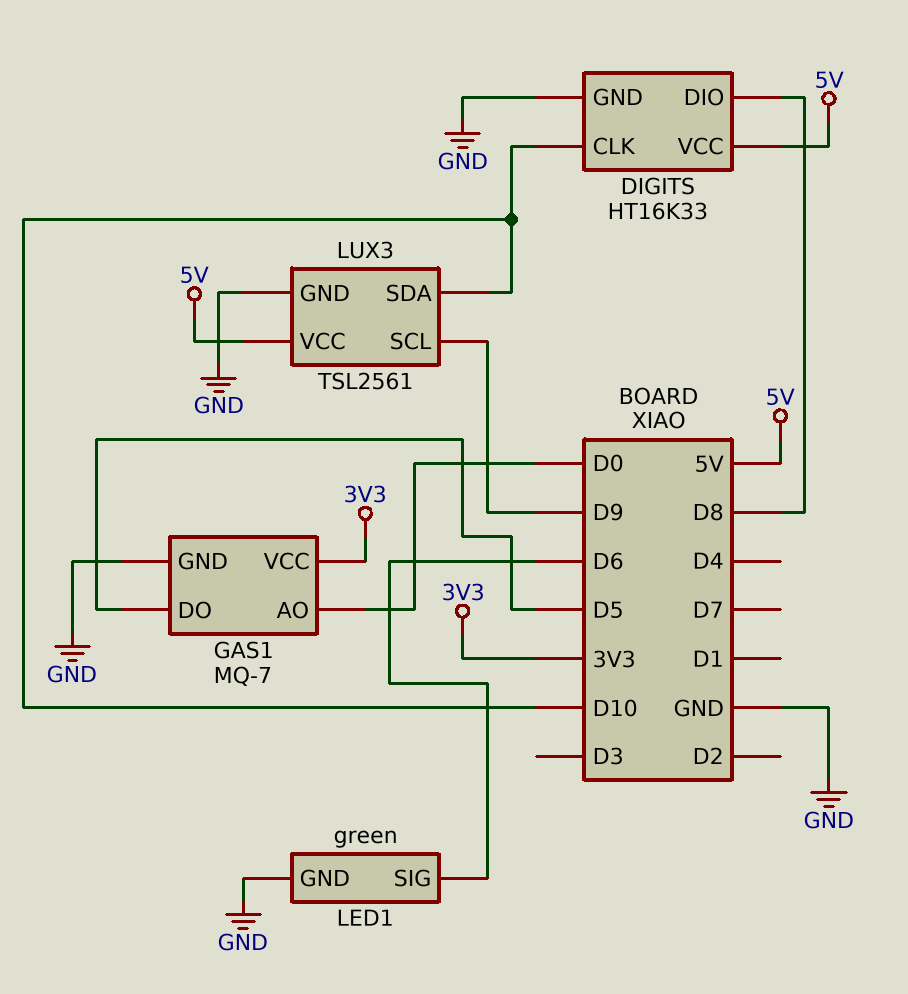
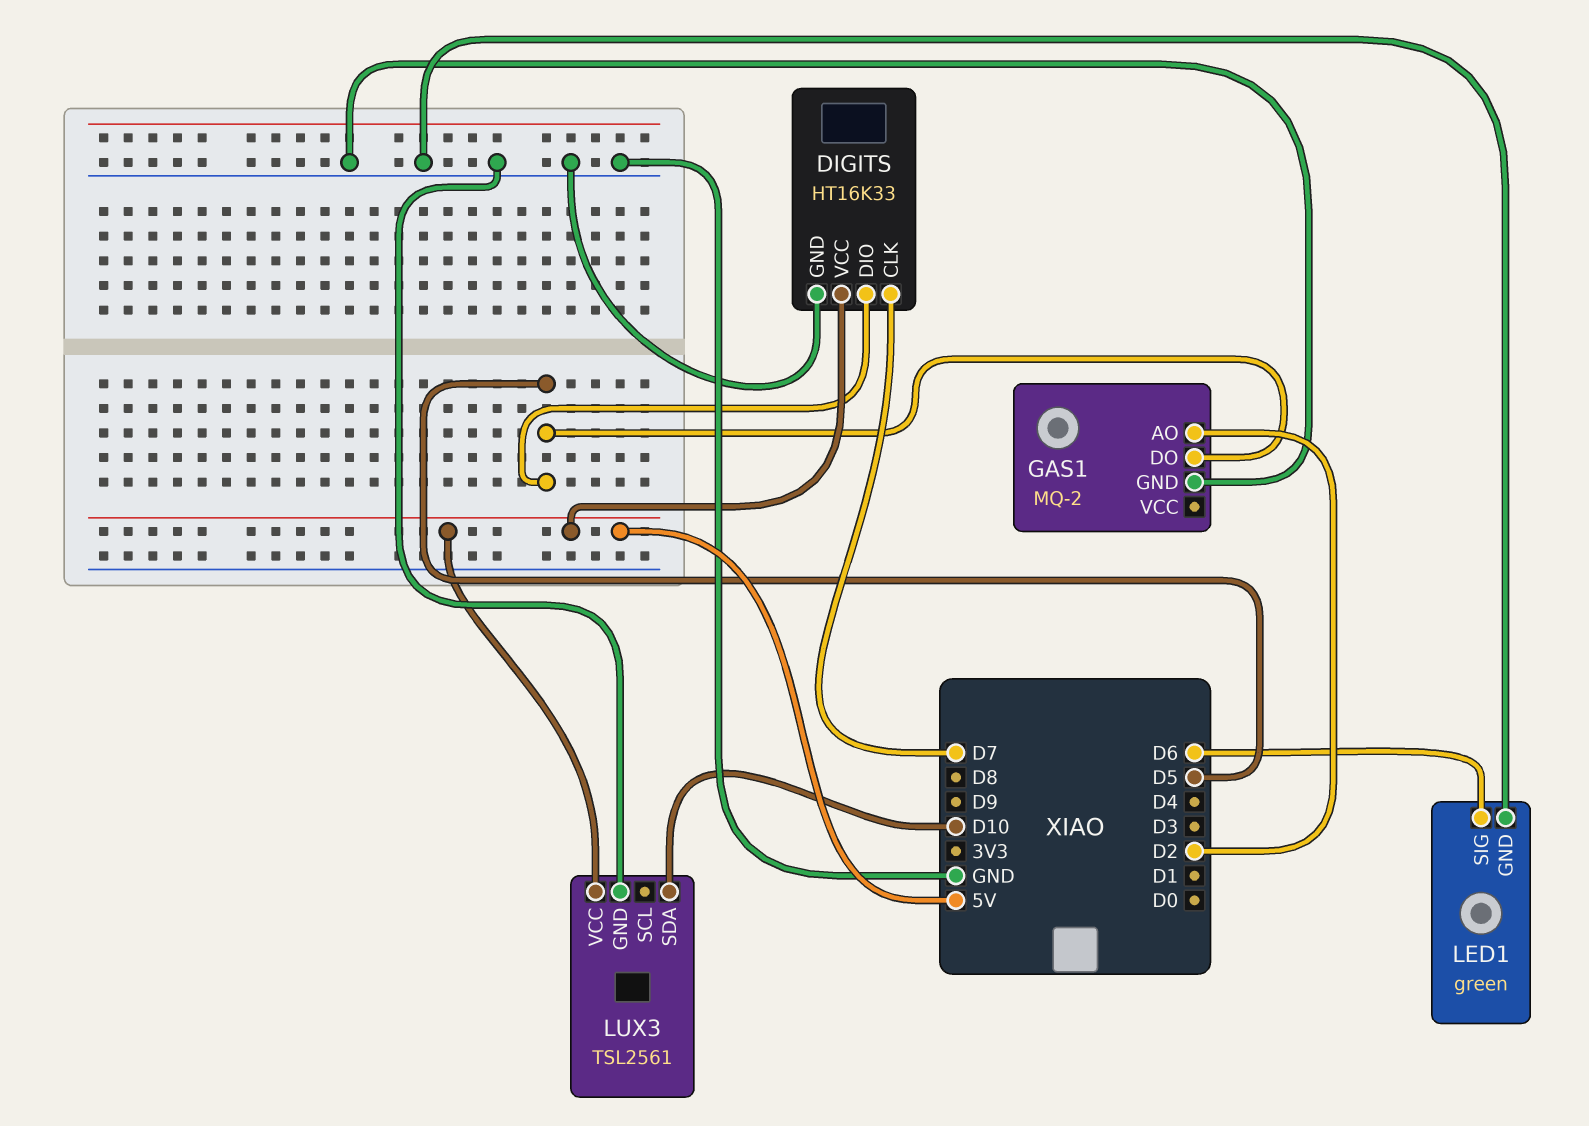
DIGITS pin CLK: D10 -> D7
DIGITS pin DIO: D8 -> D5
GAS1: MQ-7 -> MQ-2
GAS1 pin AO: D0 -> D2
GAS1 pin VCC: 3V3 -> none
LUX3 pin SCL: D9 -> none

